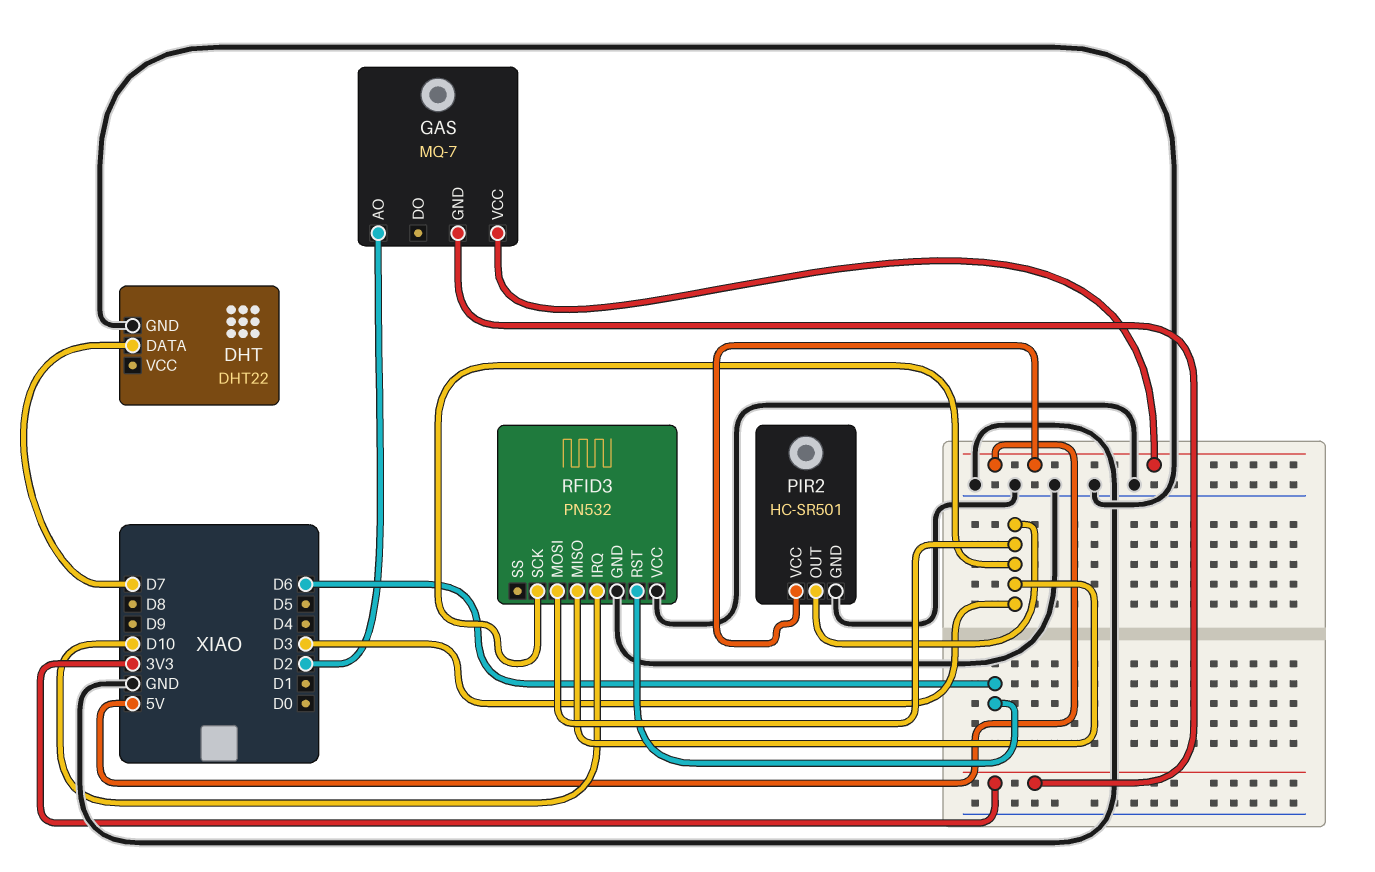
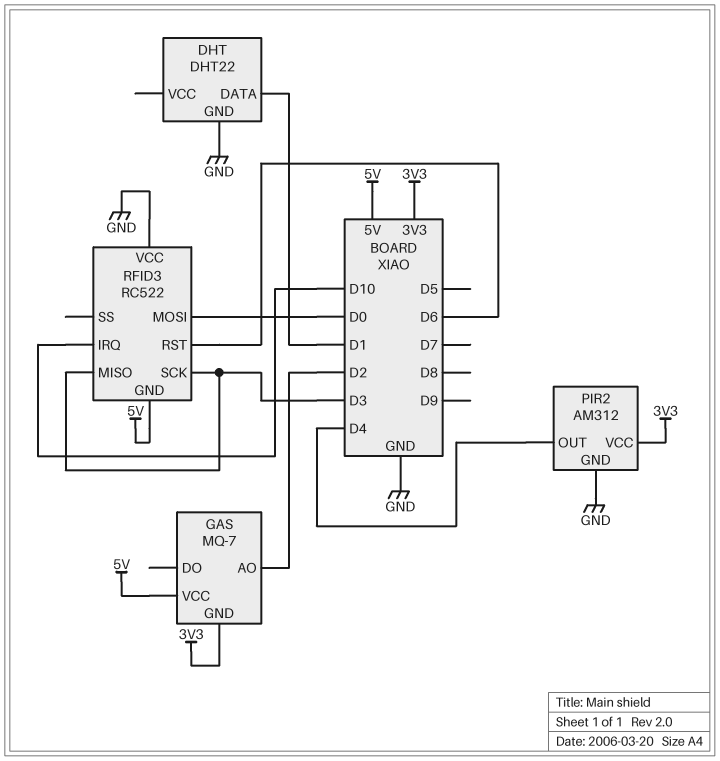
DHT pin DATA: D7 -> D1
PIR2: HC-SR501 -> AM312
PIR2 pin OUT: D3 -> D4
PIR2 pin VCC: 5V -> 3V3
RFID3: PN532 -> RC522
RFID3 pin GND: GND -> 5V
RFID3 pin MOSI: D3 -> D0

